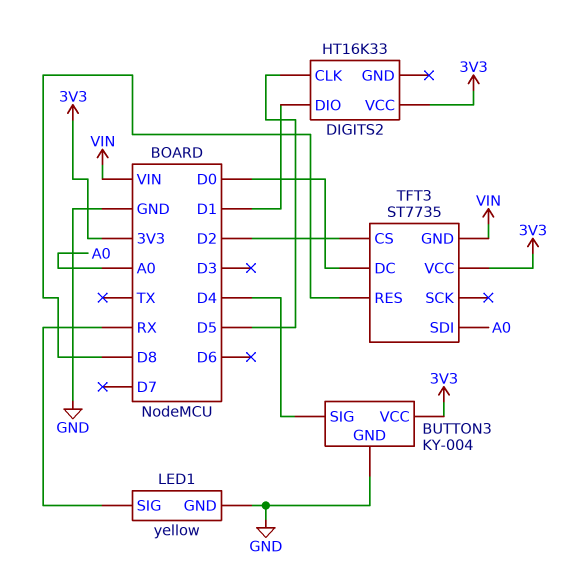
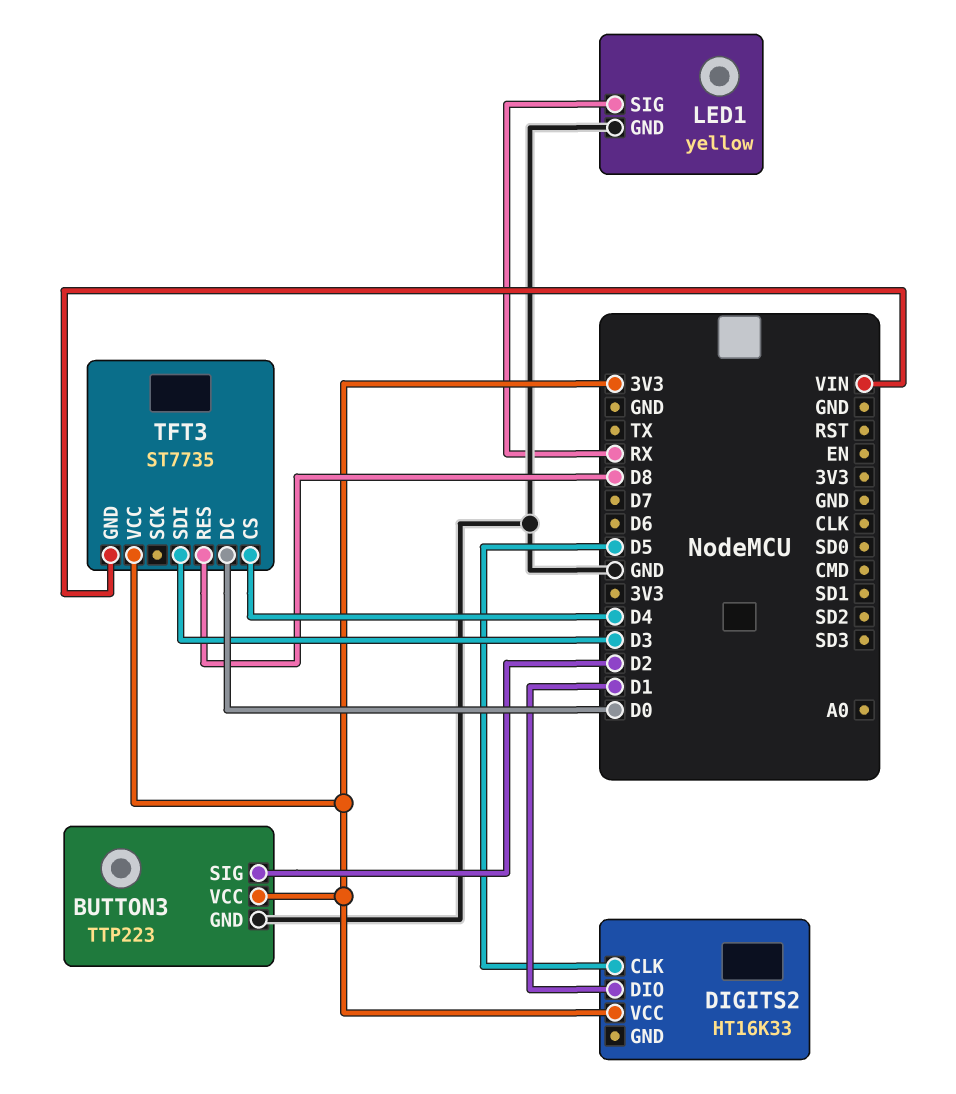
BUTTON3: KY-004 -> TTP223
BUTTON3 pin SIG: D4 -> D2
TFT3 pin CS: D2 -> D4
TFT3 pin SDI: A0 -> D3

